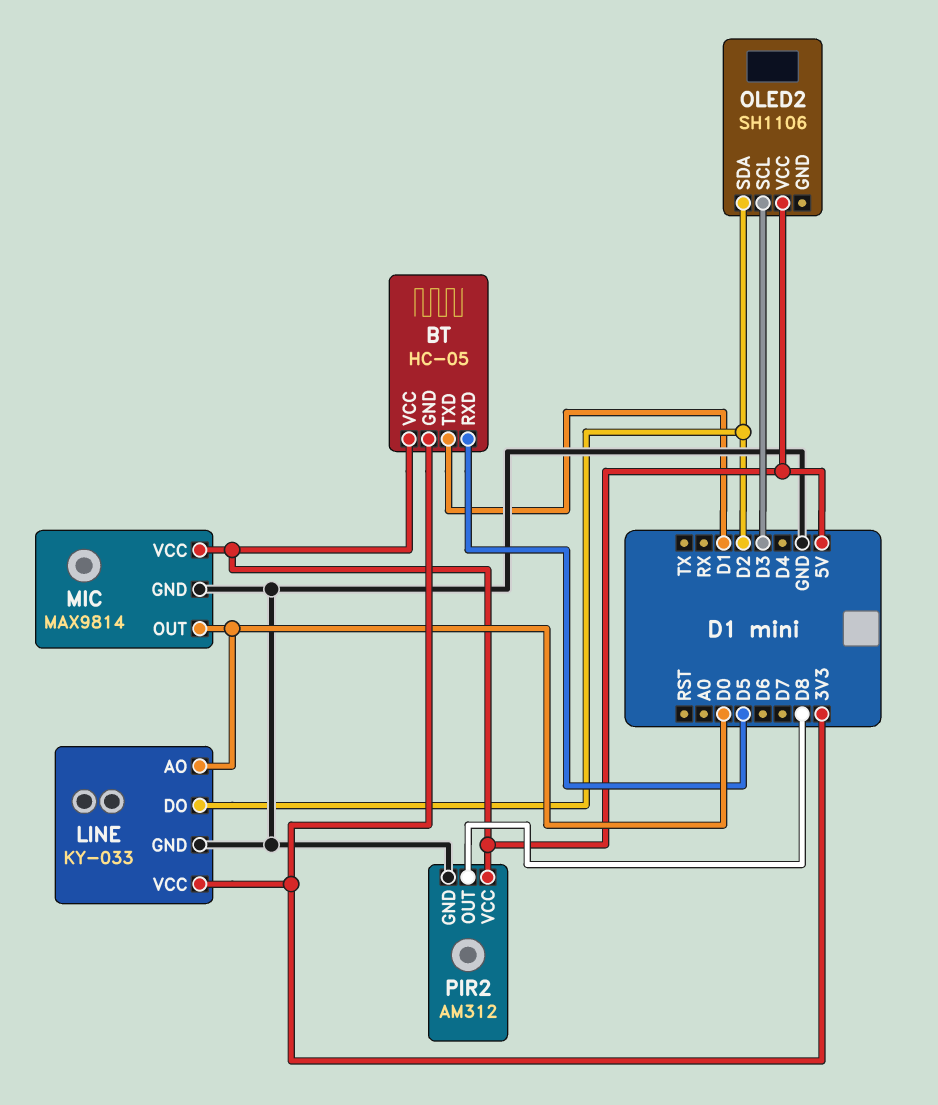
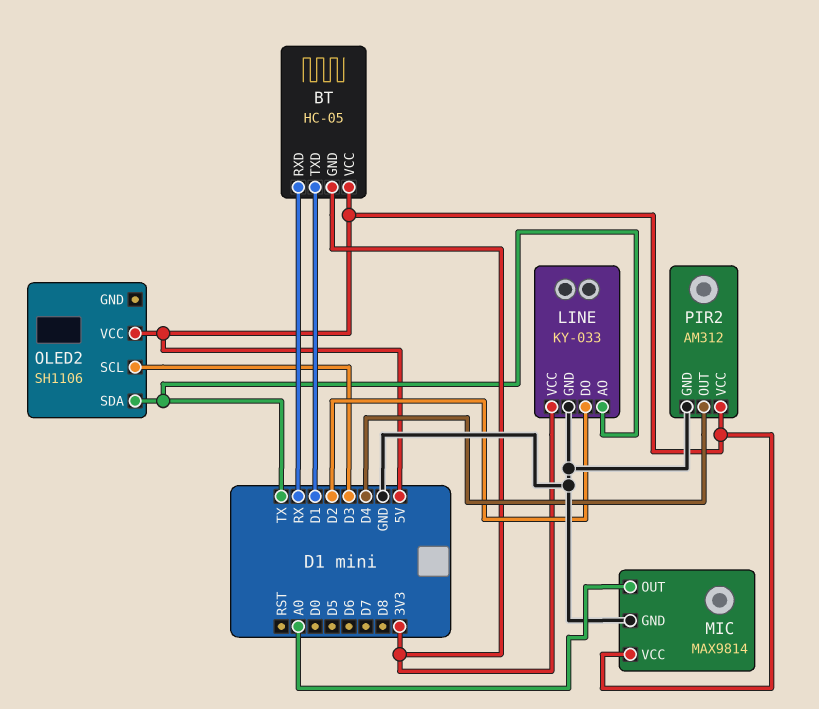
BT pin RXD: D5 -> RX
LINE pin AO: D0 -> TX
MIC pin OUT: D0 -> A0
OLED2 pin SDA: D2 -> TX
PIR2 pin OUT: D8 -> D4

